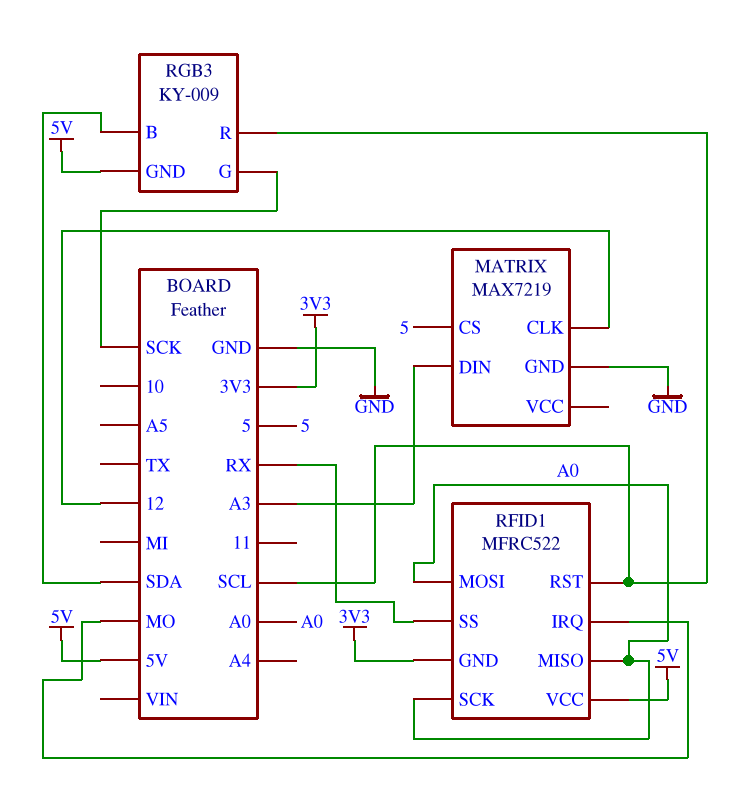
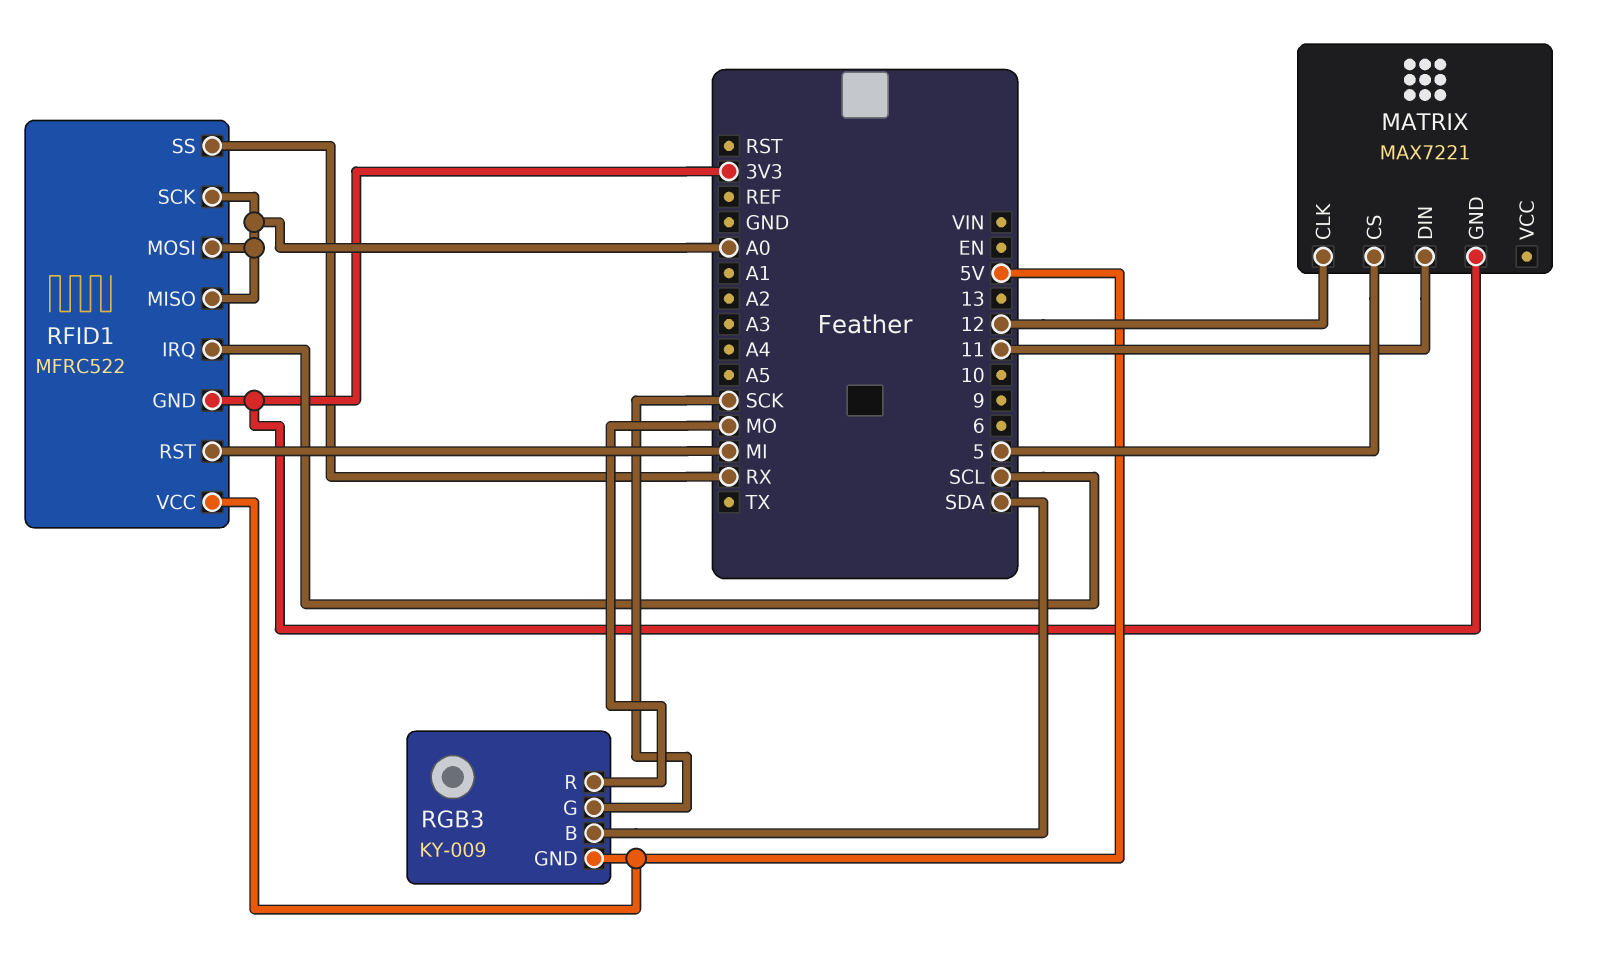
MATRIX: MAX7219 -> MAX7221
MATRIX pin DIN: A3 -> 11
MATRIX pin GND: GND -> 3V3
RFID1 pin IRQ: MO -> SCL
RFID1 pin RST: SCL -> MI
RGB3 pin R: SCL -> MO

